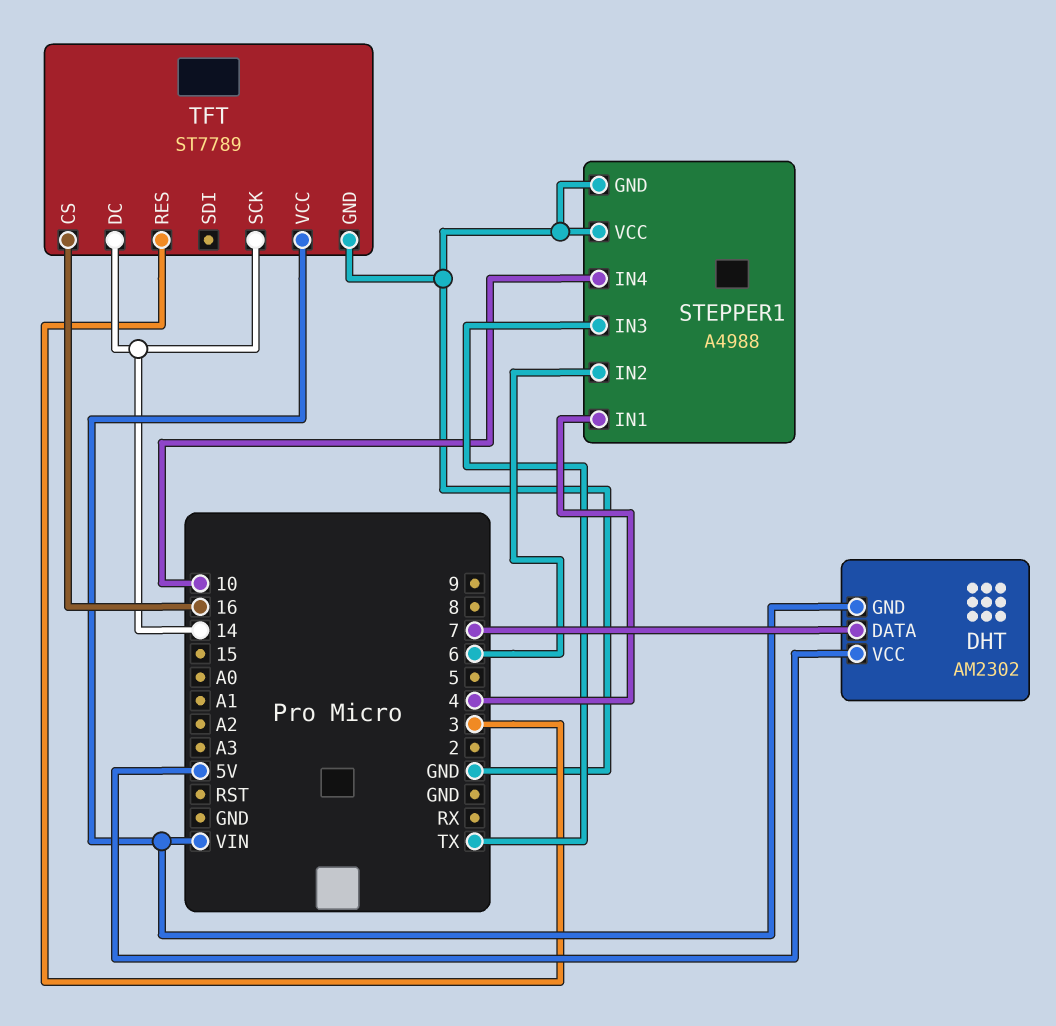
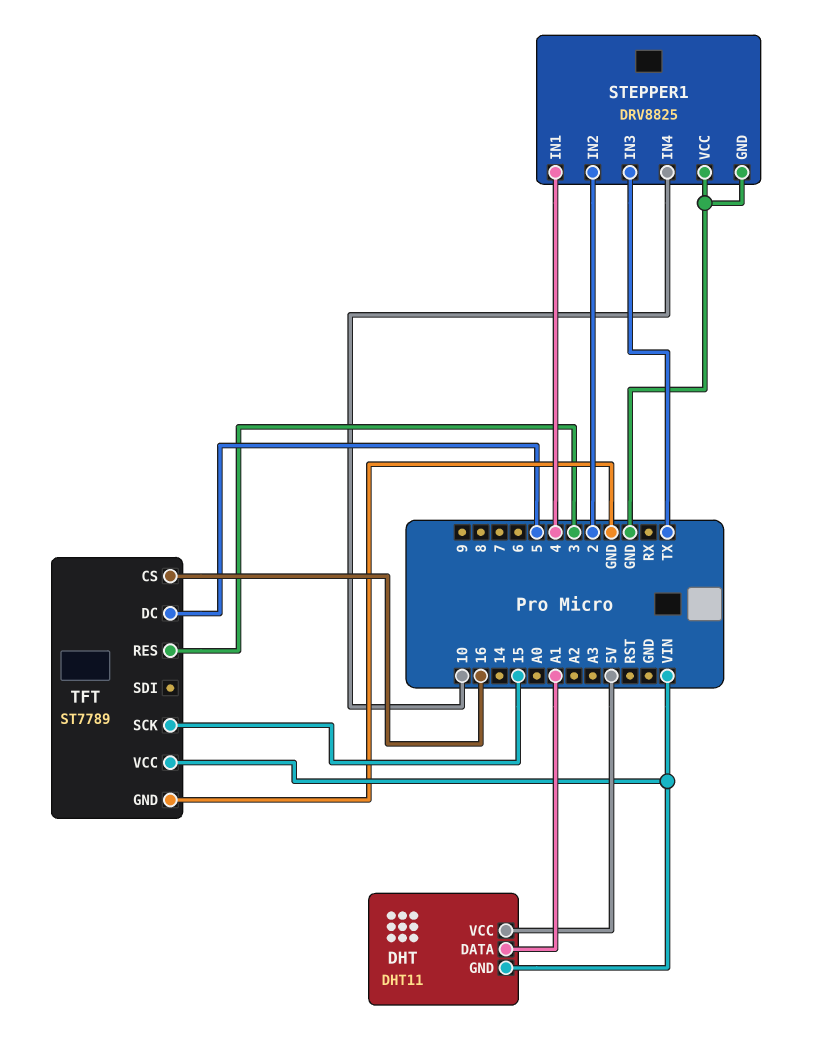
DHT: AM2302 -> DHT11
DHT pin DATA: 7 -> A1
STEPPER1: A4988 -> DRV8825
STEPPER1 pin IN2: 6 -> 2
TFT pin DC: 14 -> 5
TFT pin SCK: 14 -> 15

